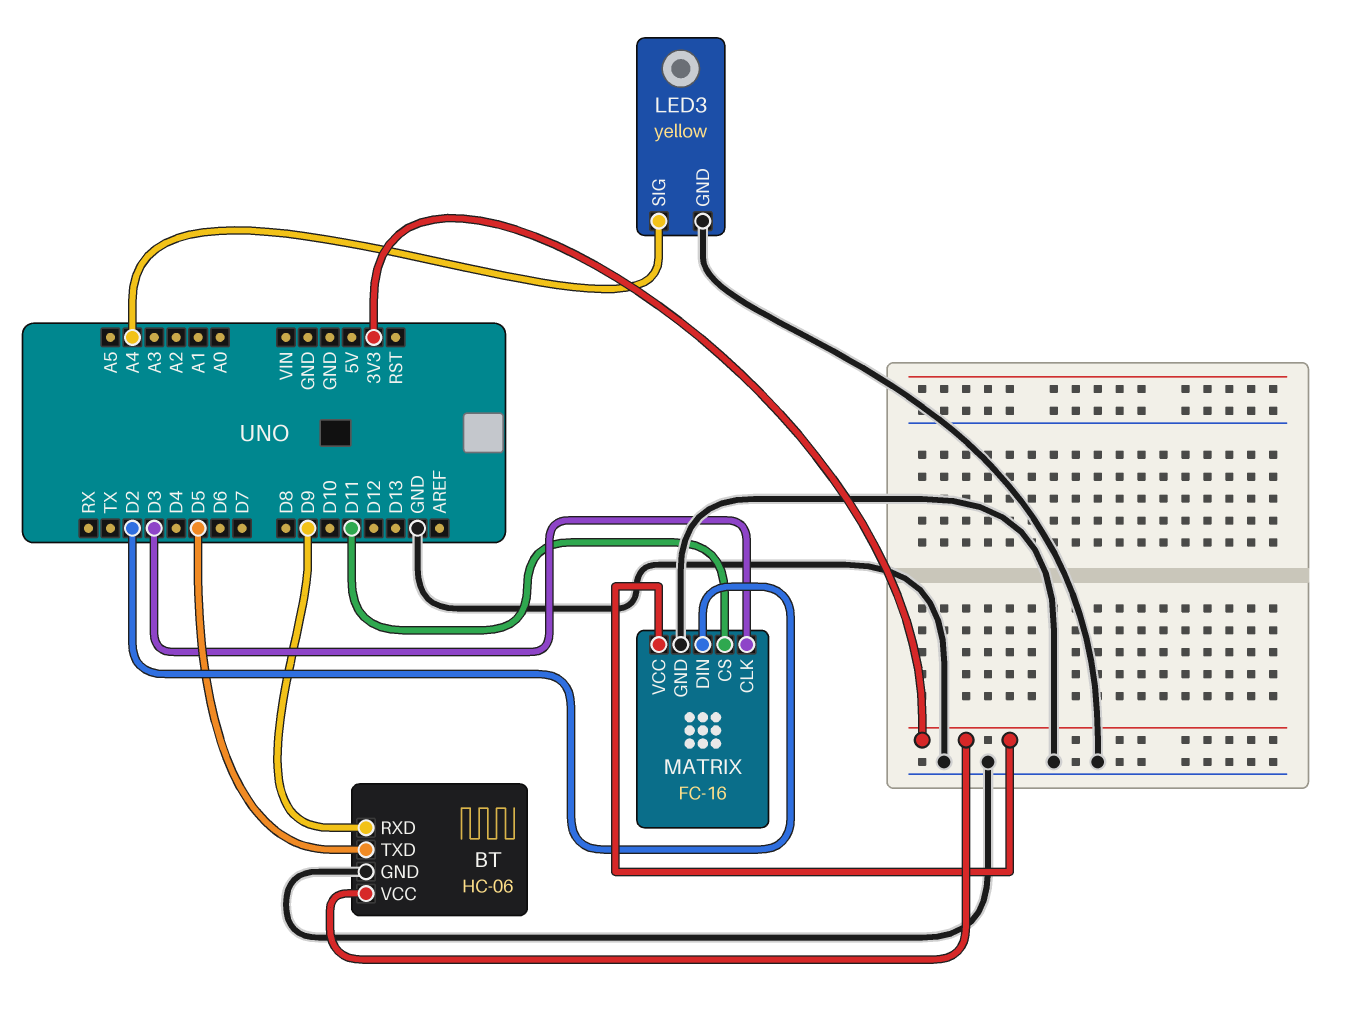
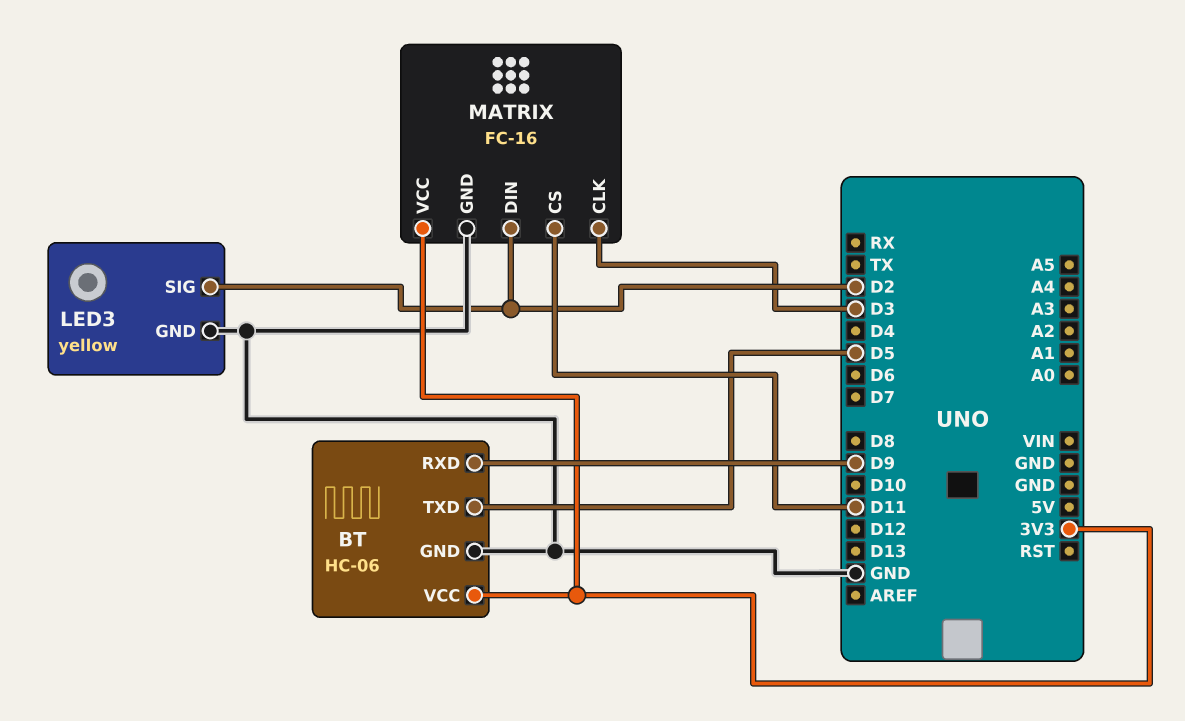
LED3 pin SIG: A4 -> D2

